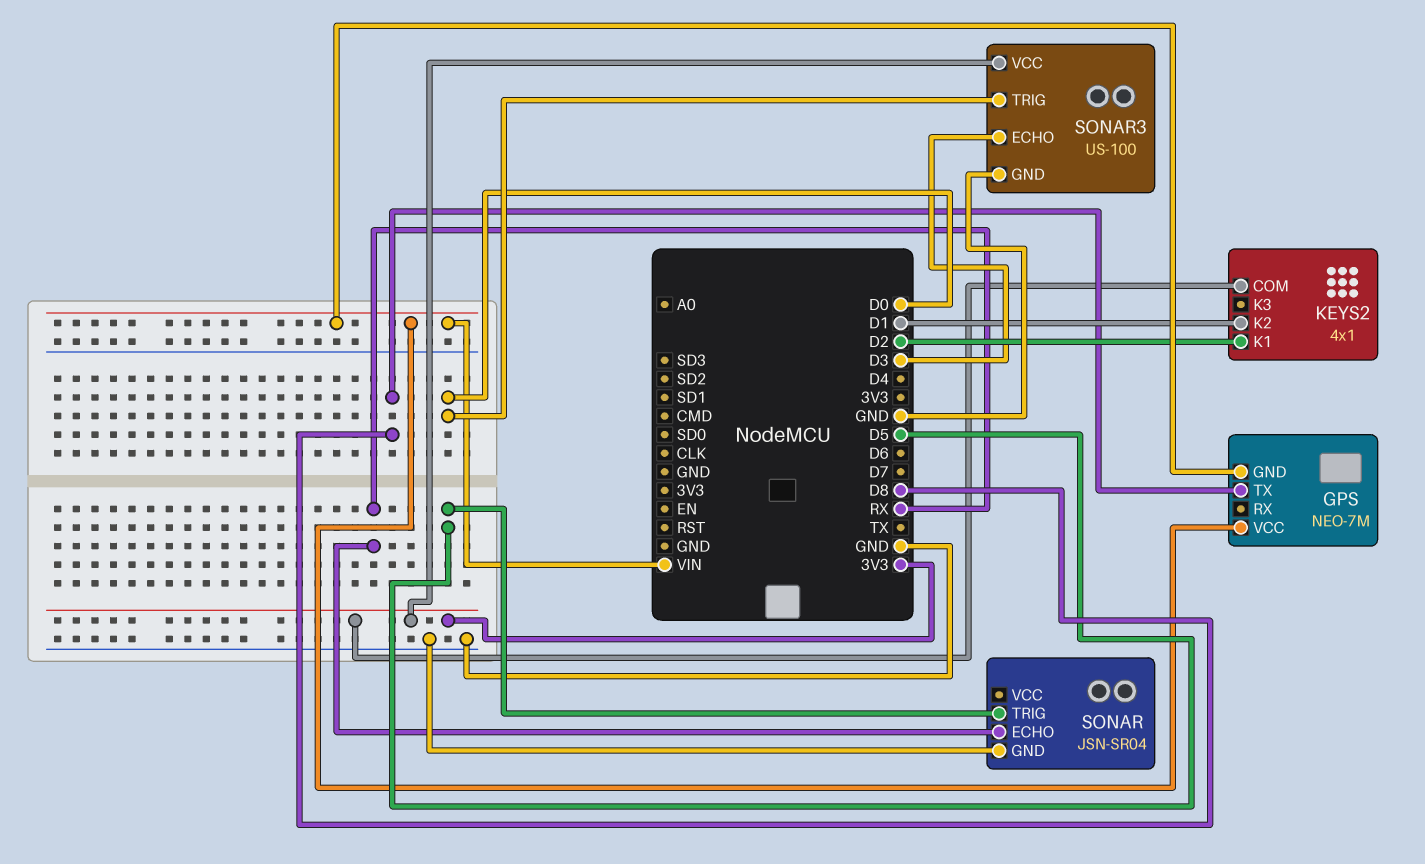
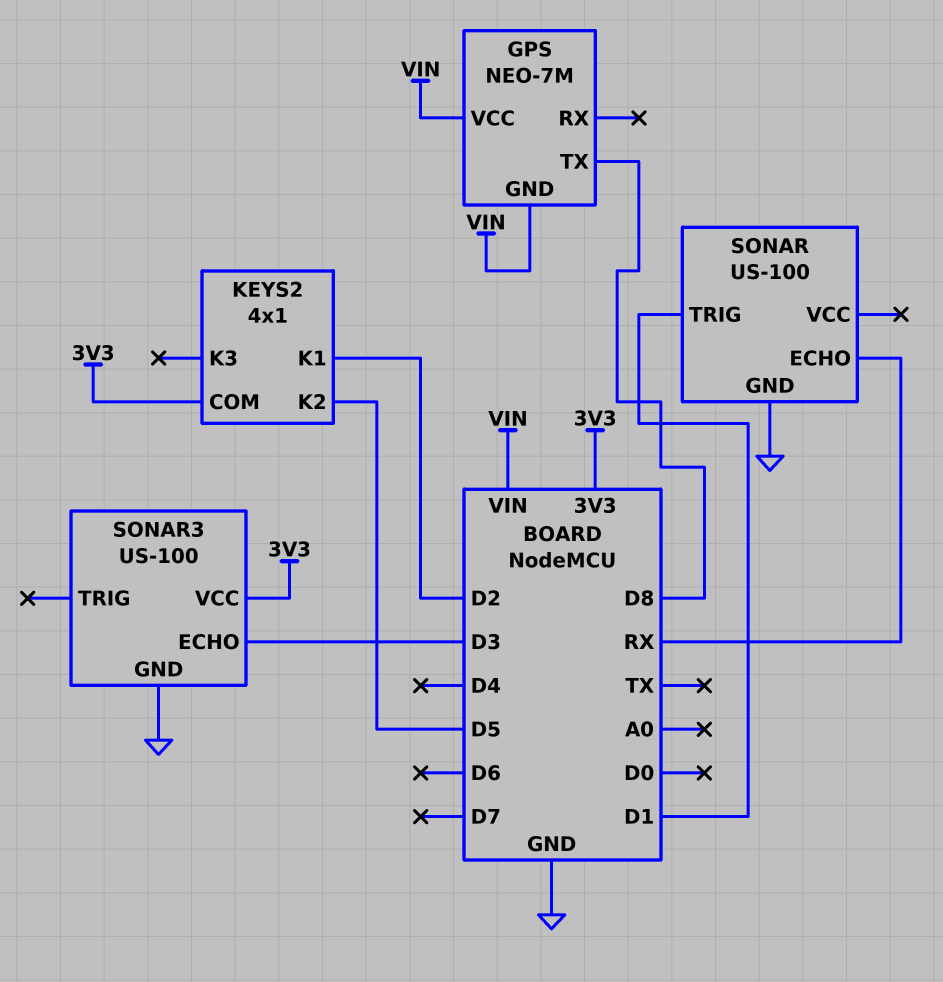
KEYS2 pin K2: D1 -> D5
SONAR: JSN-SR04 -> US-100
SONAR pin TRIG: D5 -> D1
SONAR3 pin TRIG: D0 -> none

